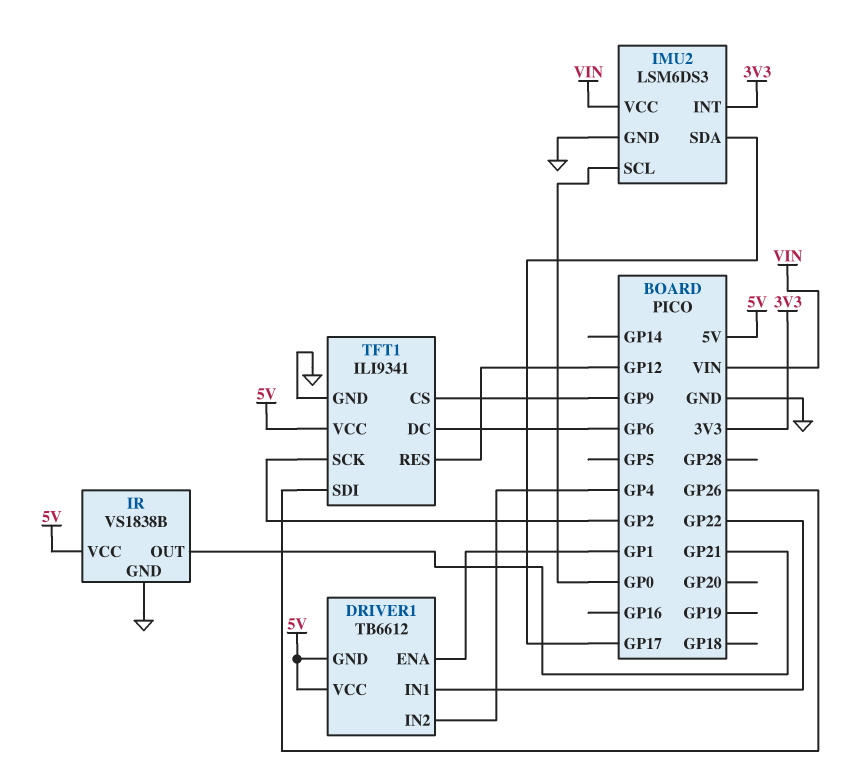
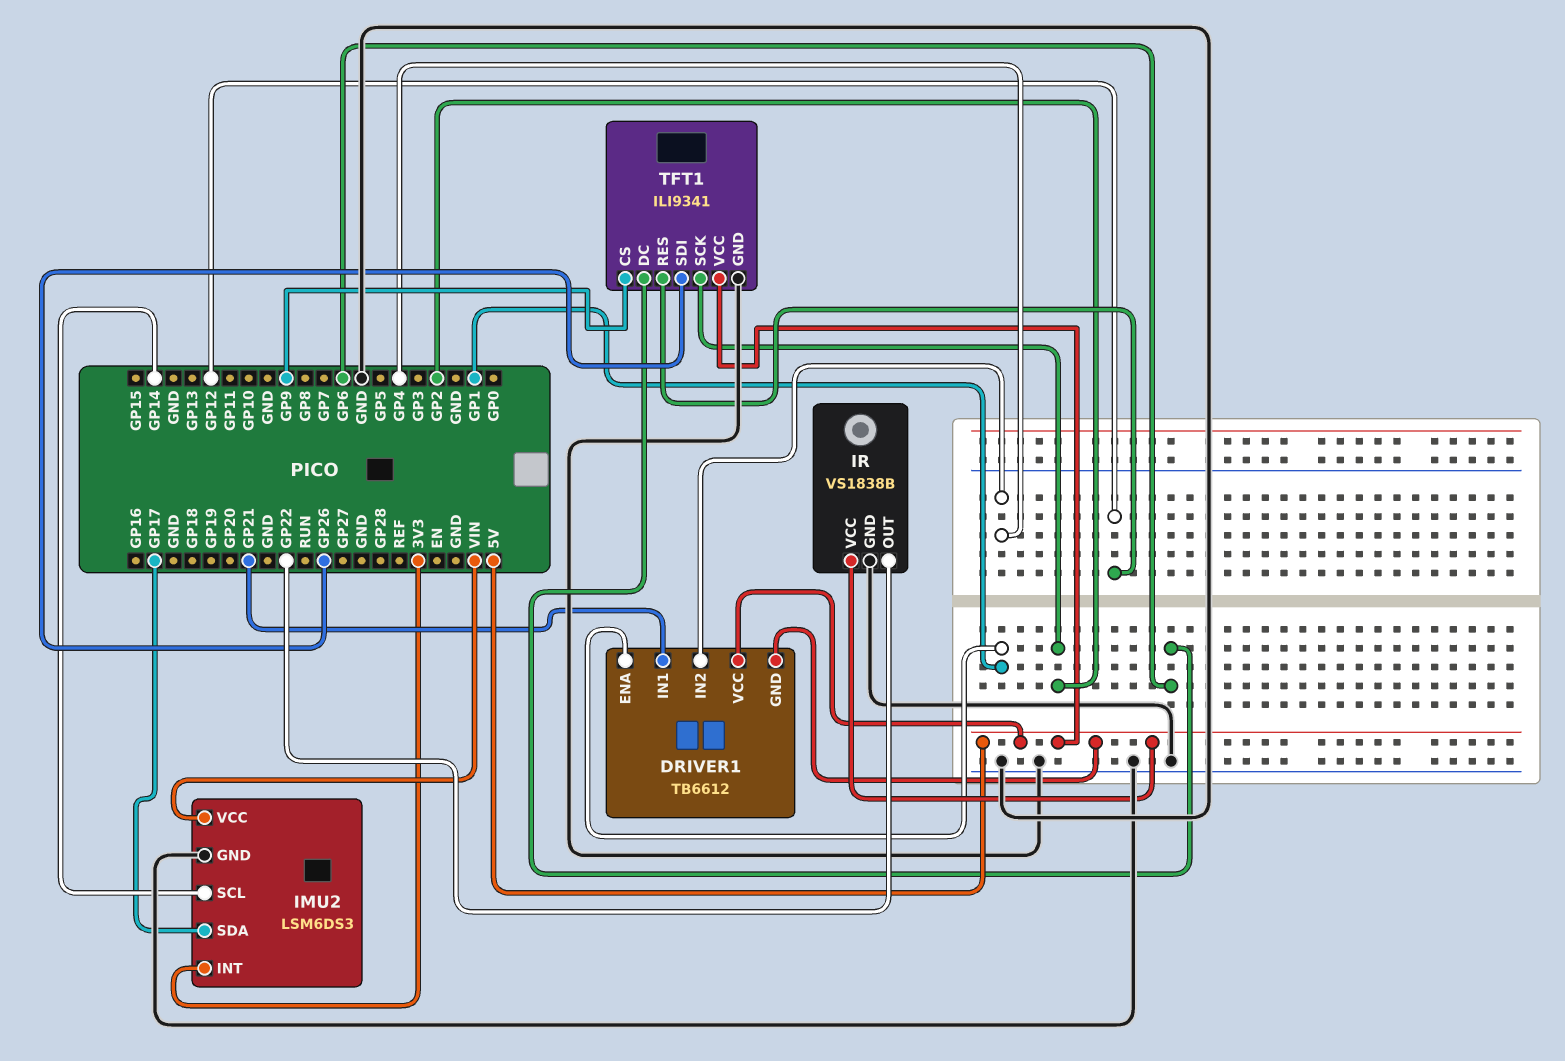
DRIVER1 pin IN1: GP22 -> GP21
IMU2 pin SCL: GP0 -> GP14
IR pin OUT: GP21 -> GP22

